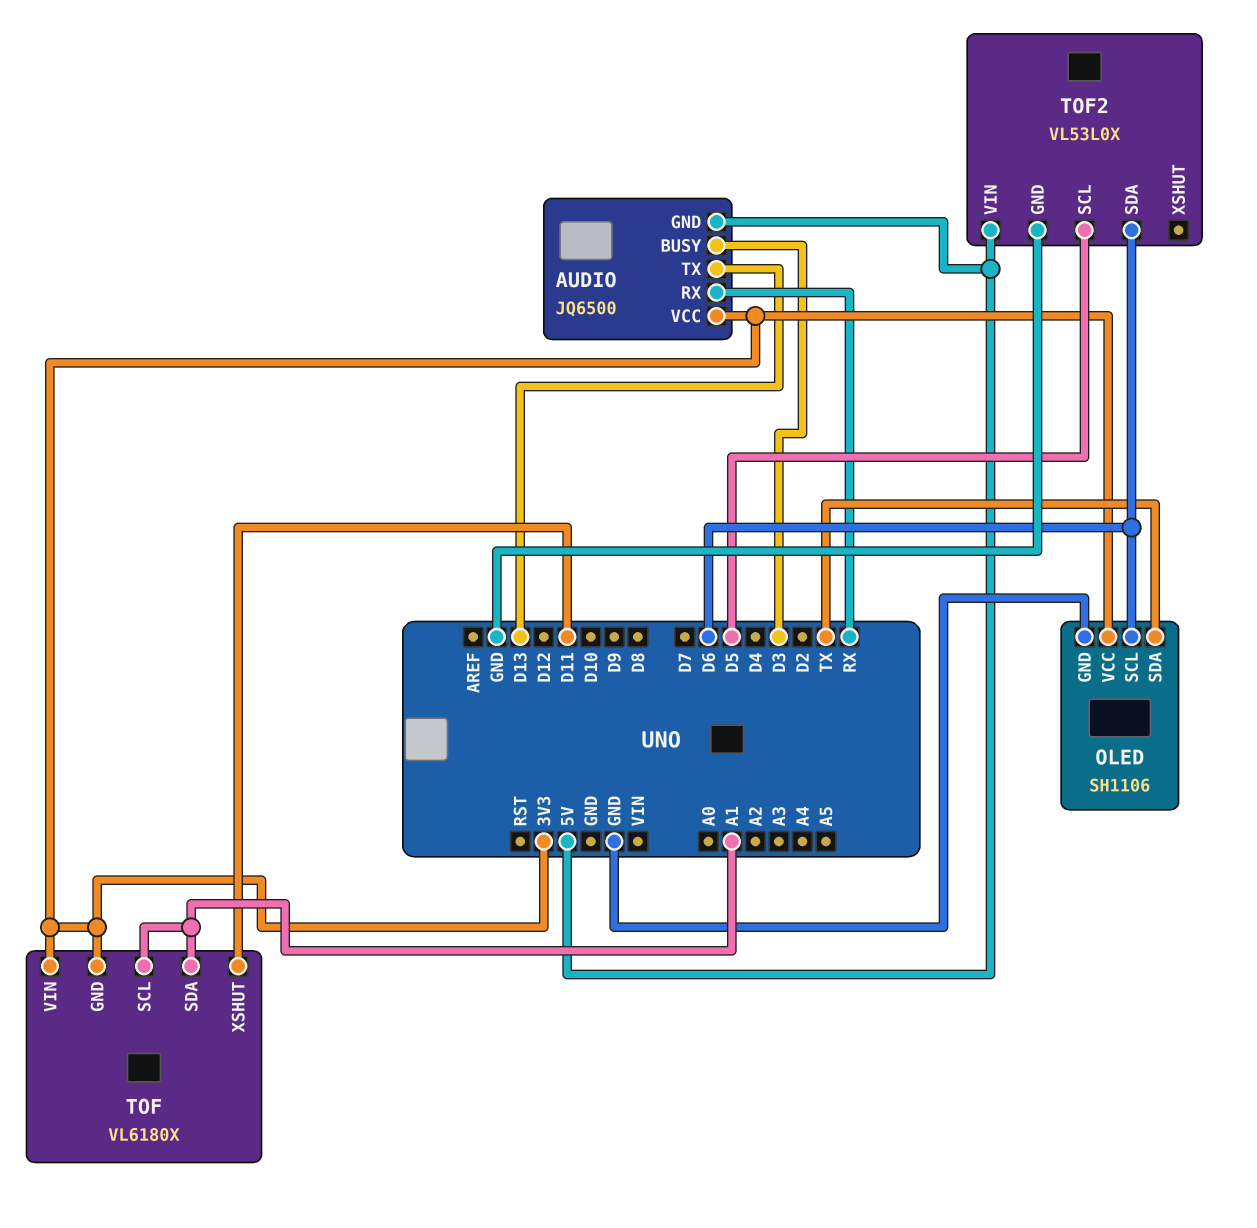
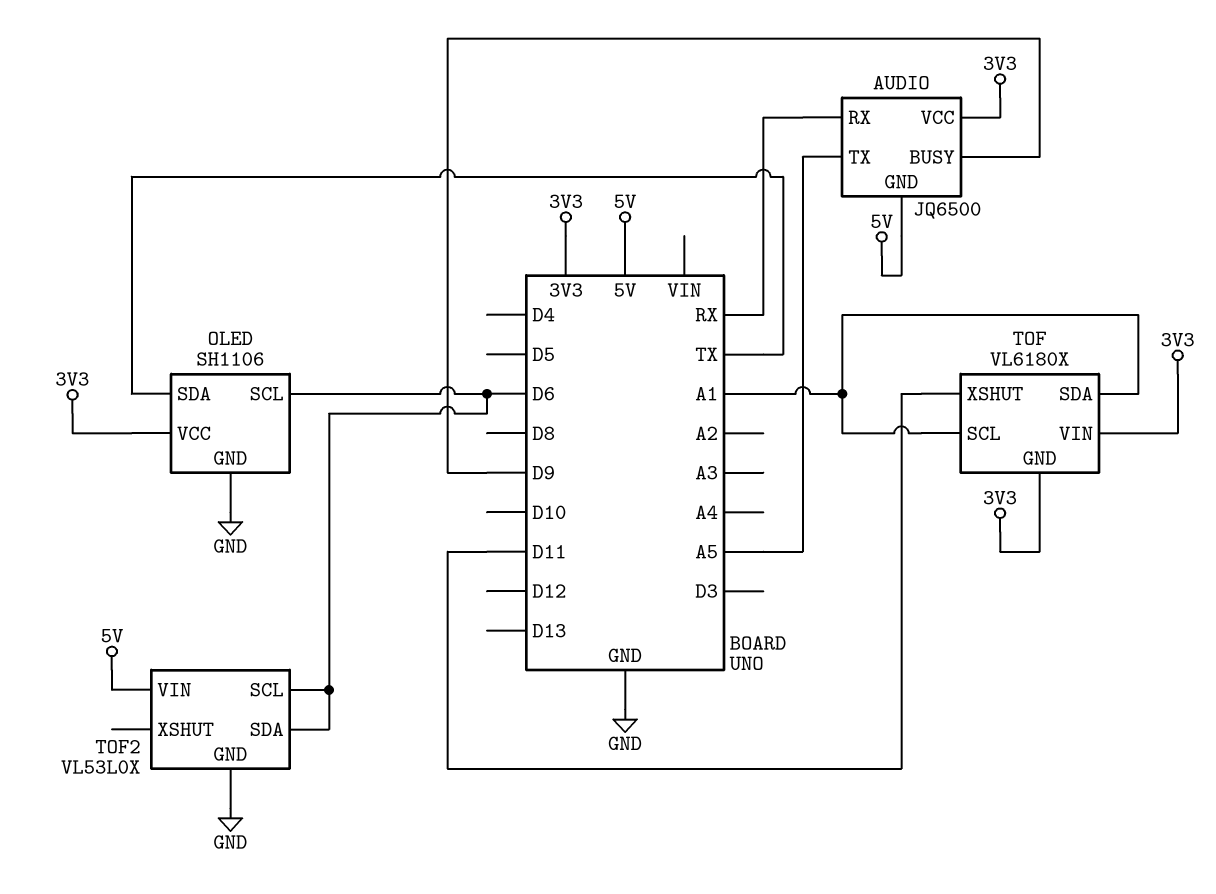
AUDIO pin BUSY: D3 -> D9
AUDIO pin TX: D13 -> A5
TOF2 pin SCL: D5 -> D6

